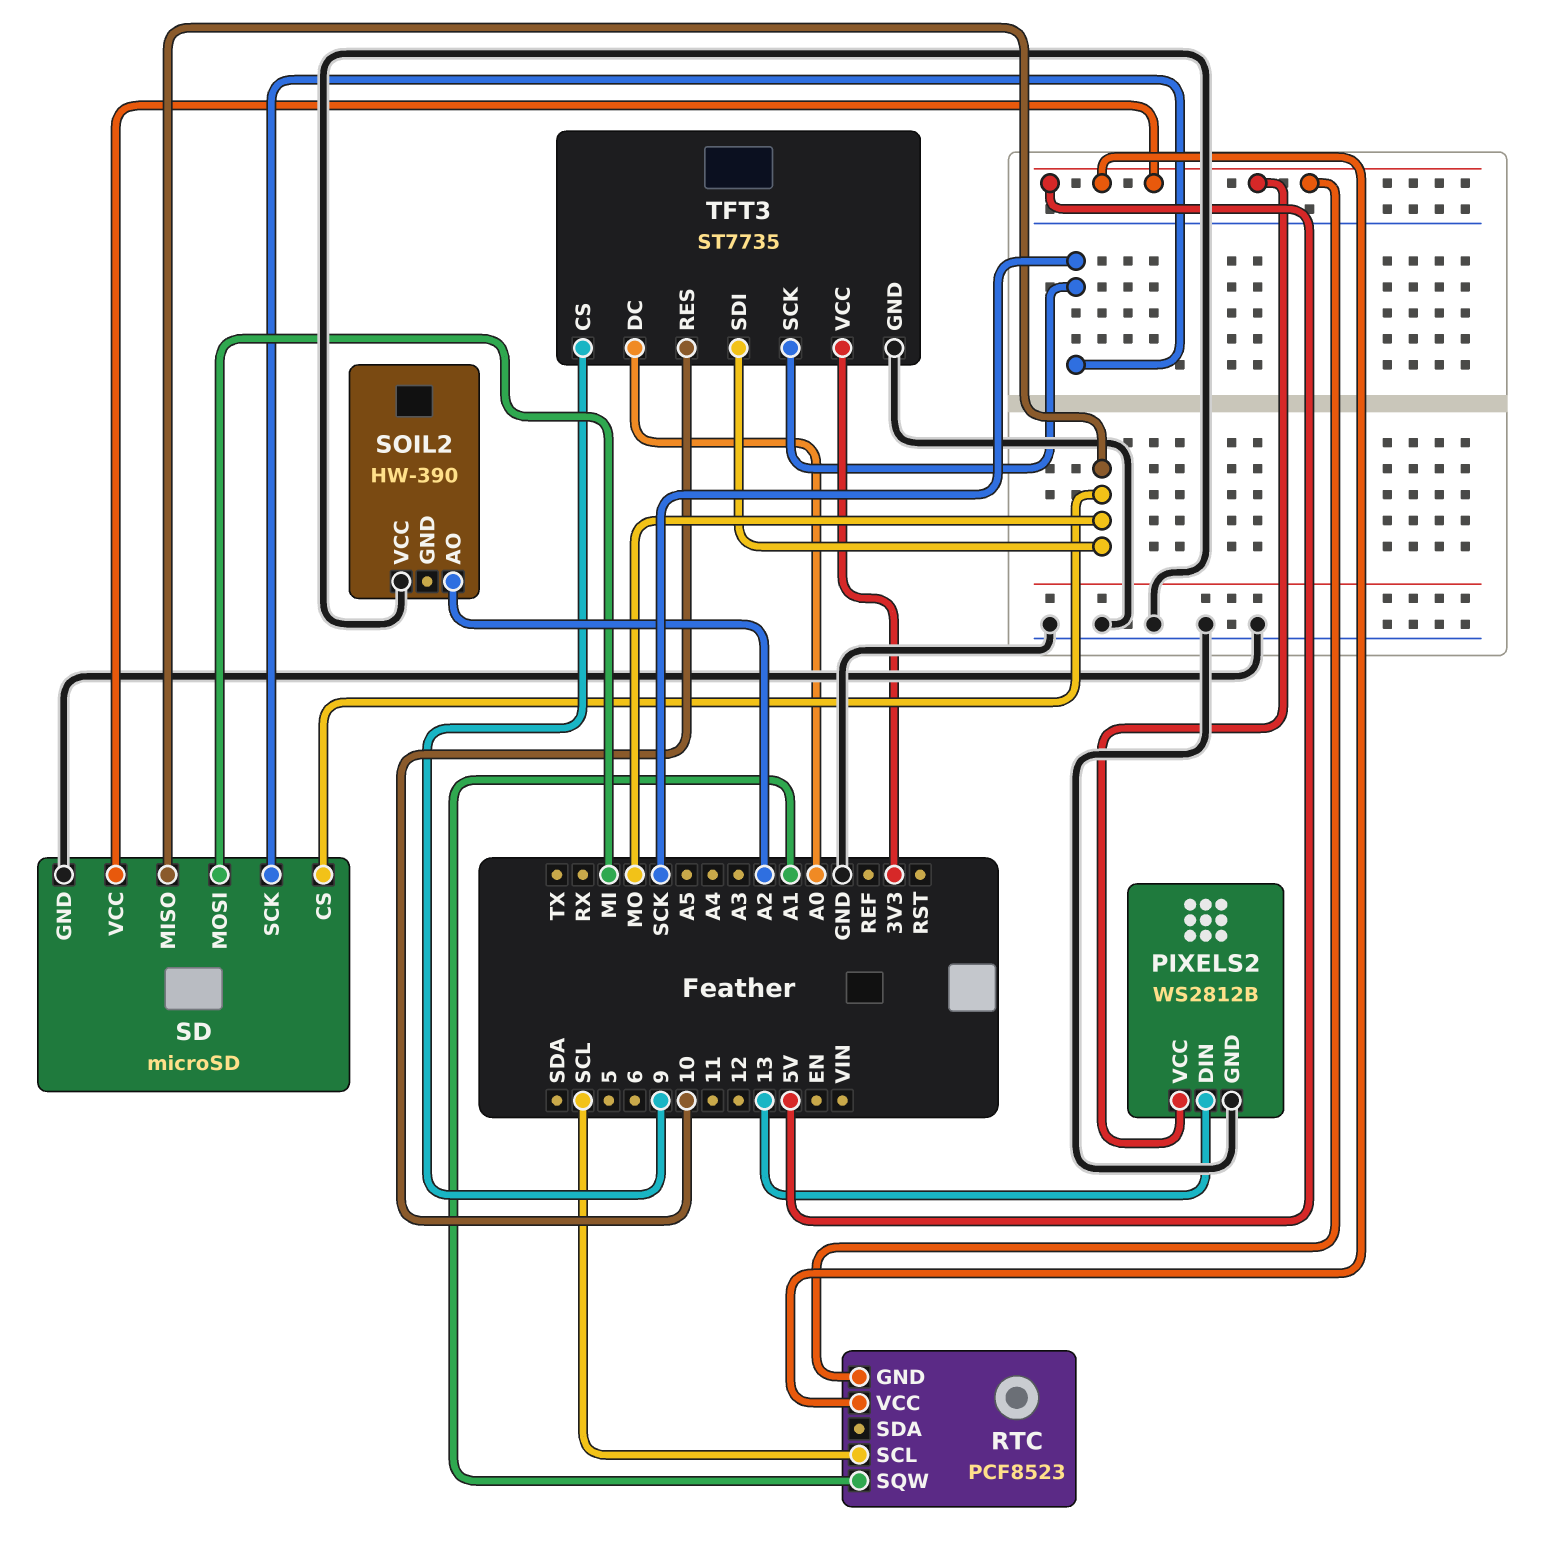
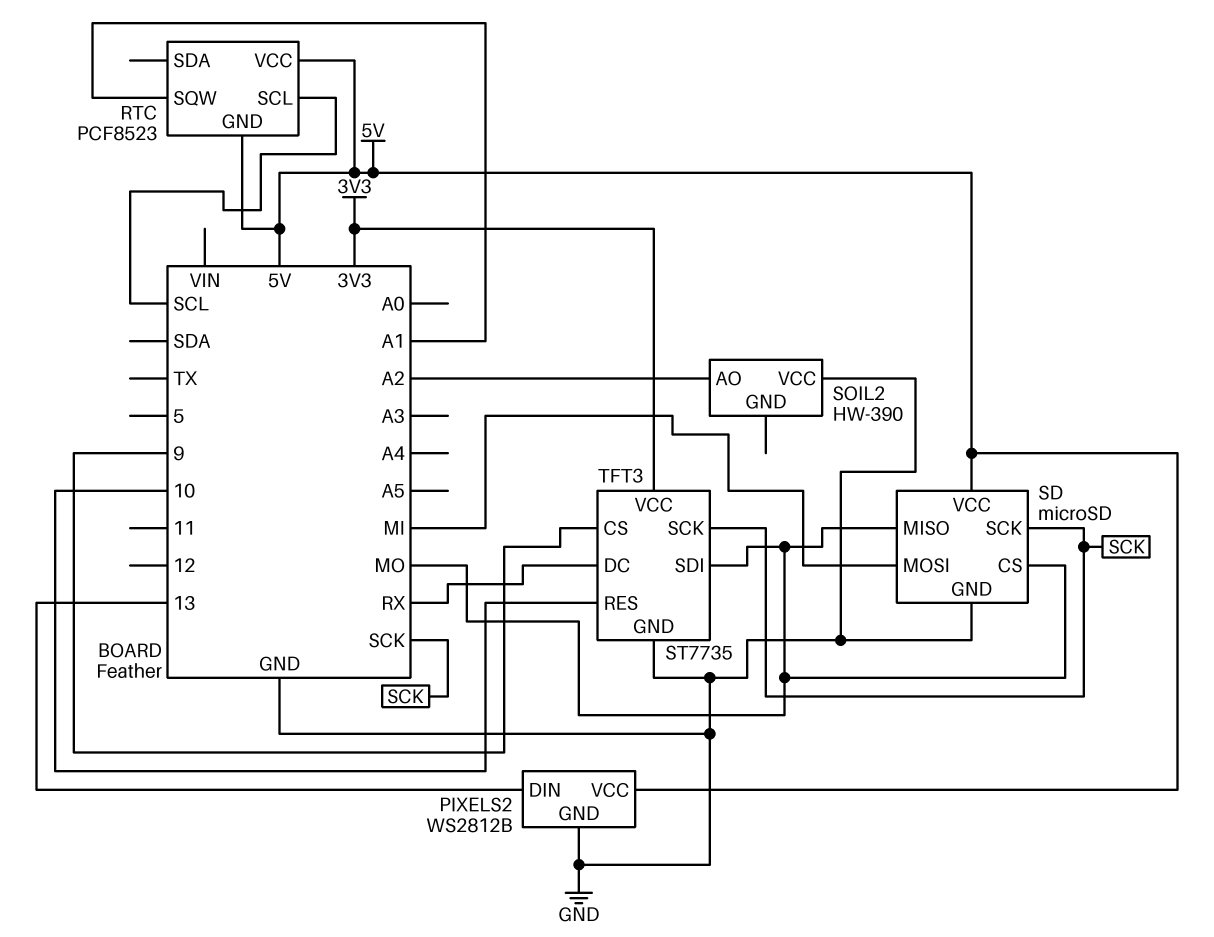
TFT3 pin DC: A0 -> RX

